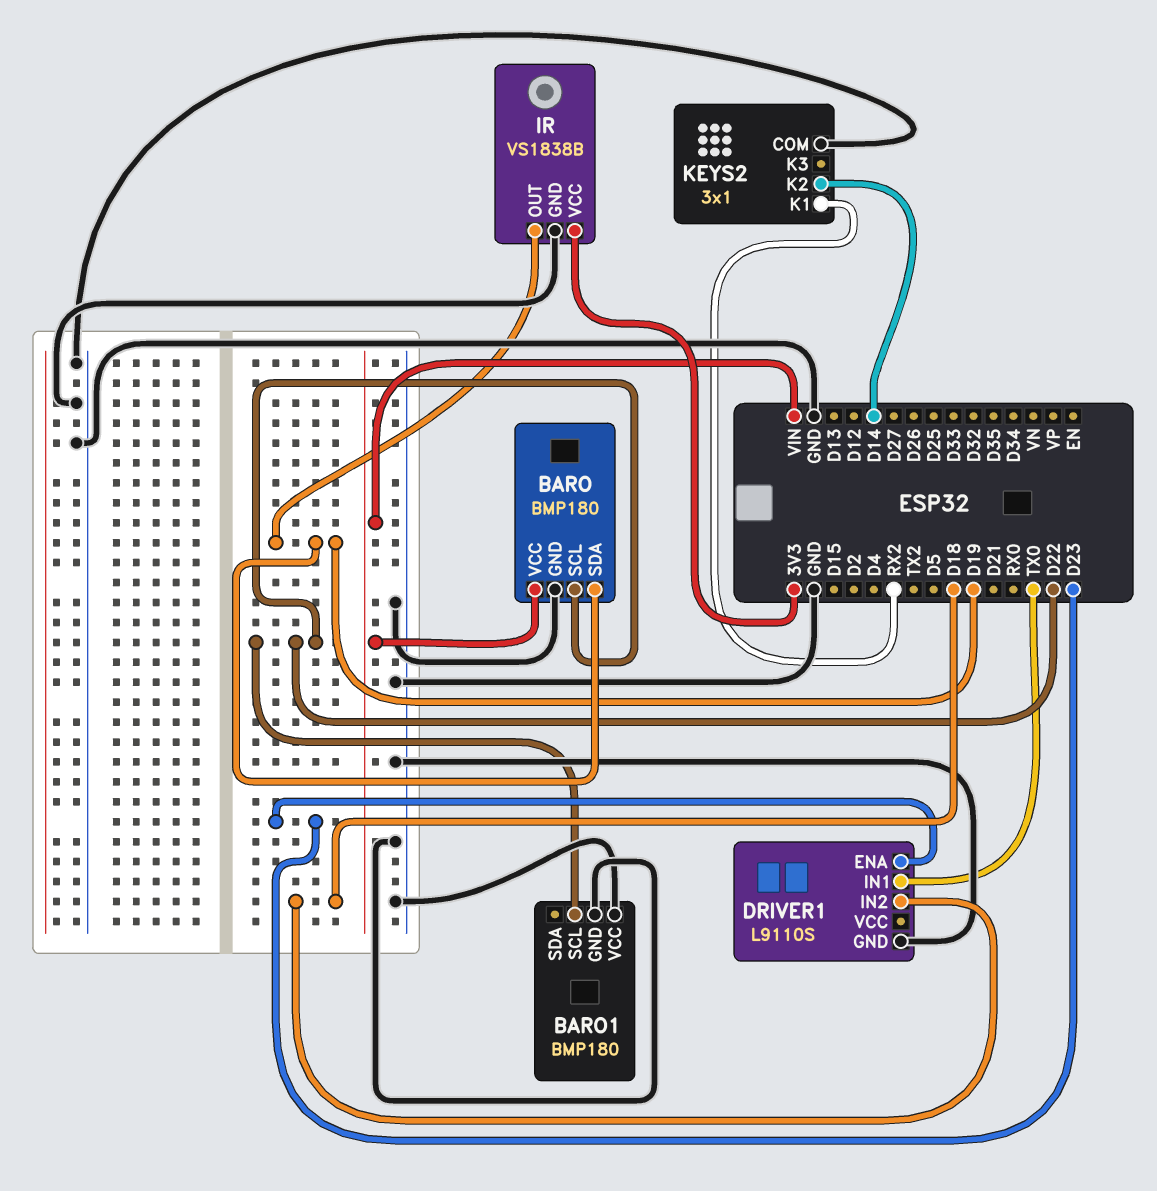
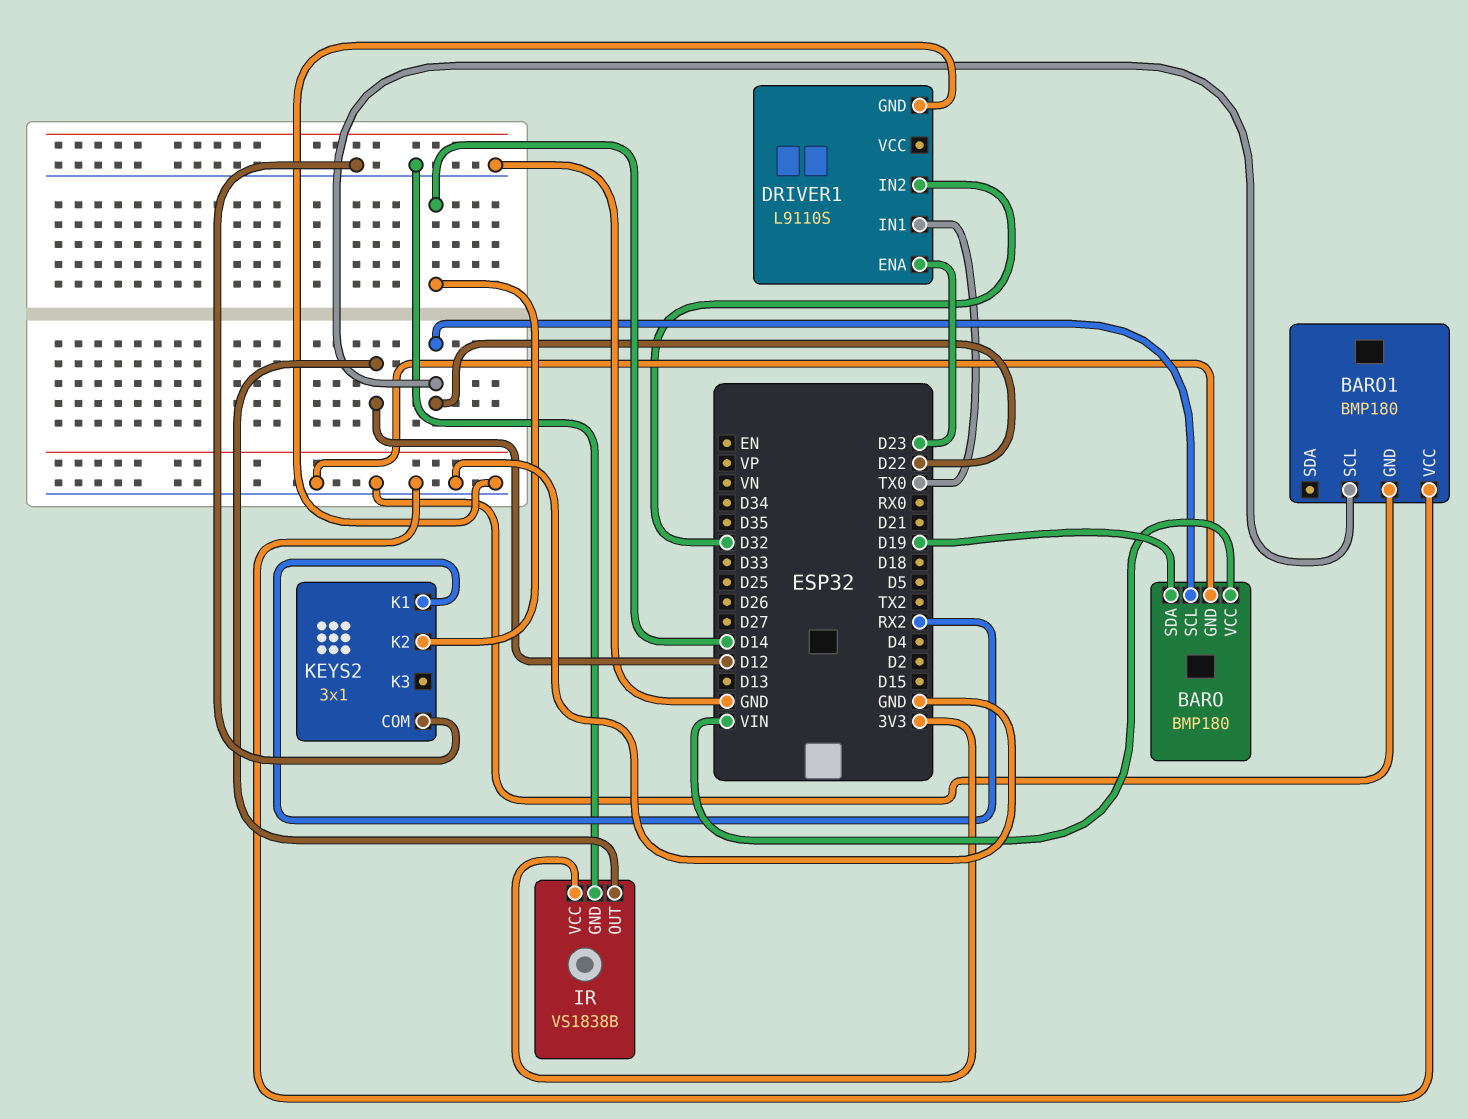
DRIVER1 pin IN2: D18 -> D32
IR pin OUT: D19 -> D12

